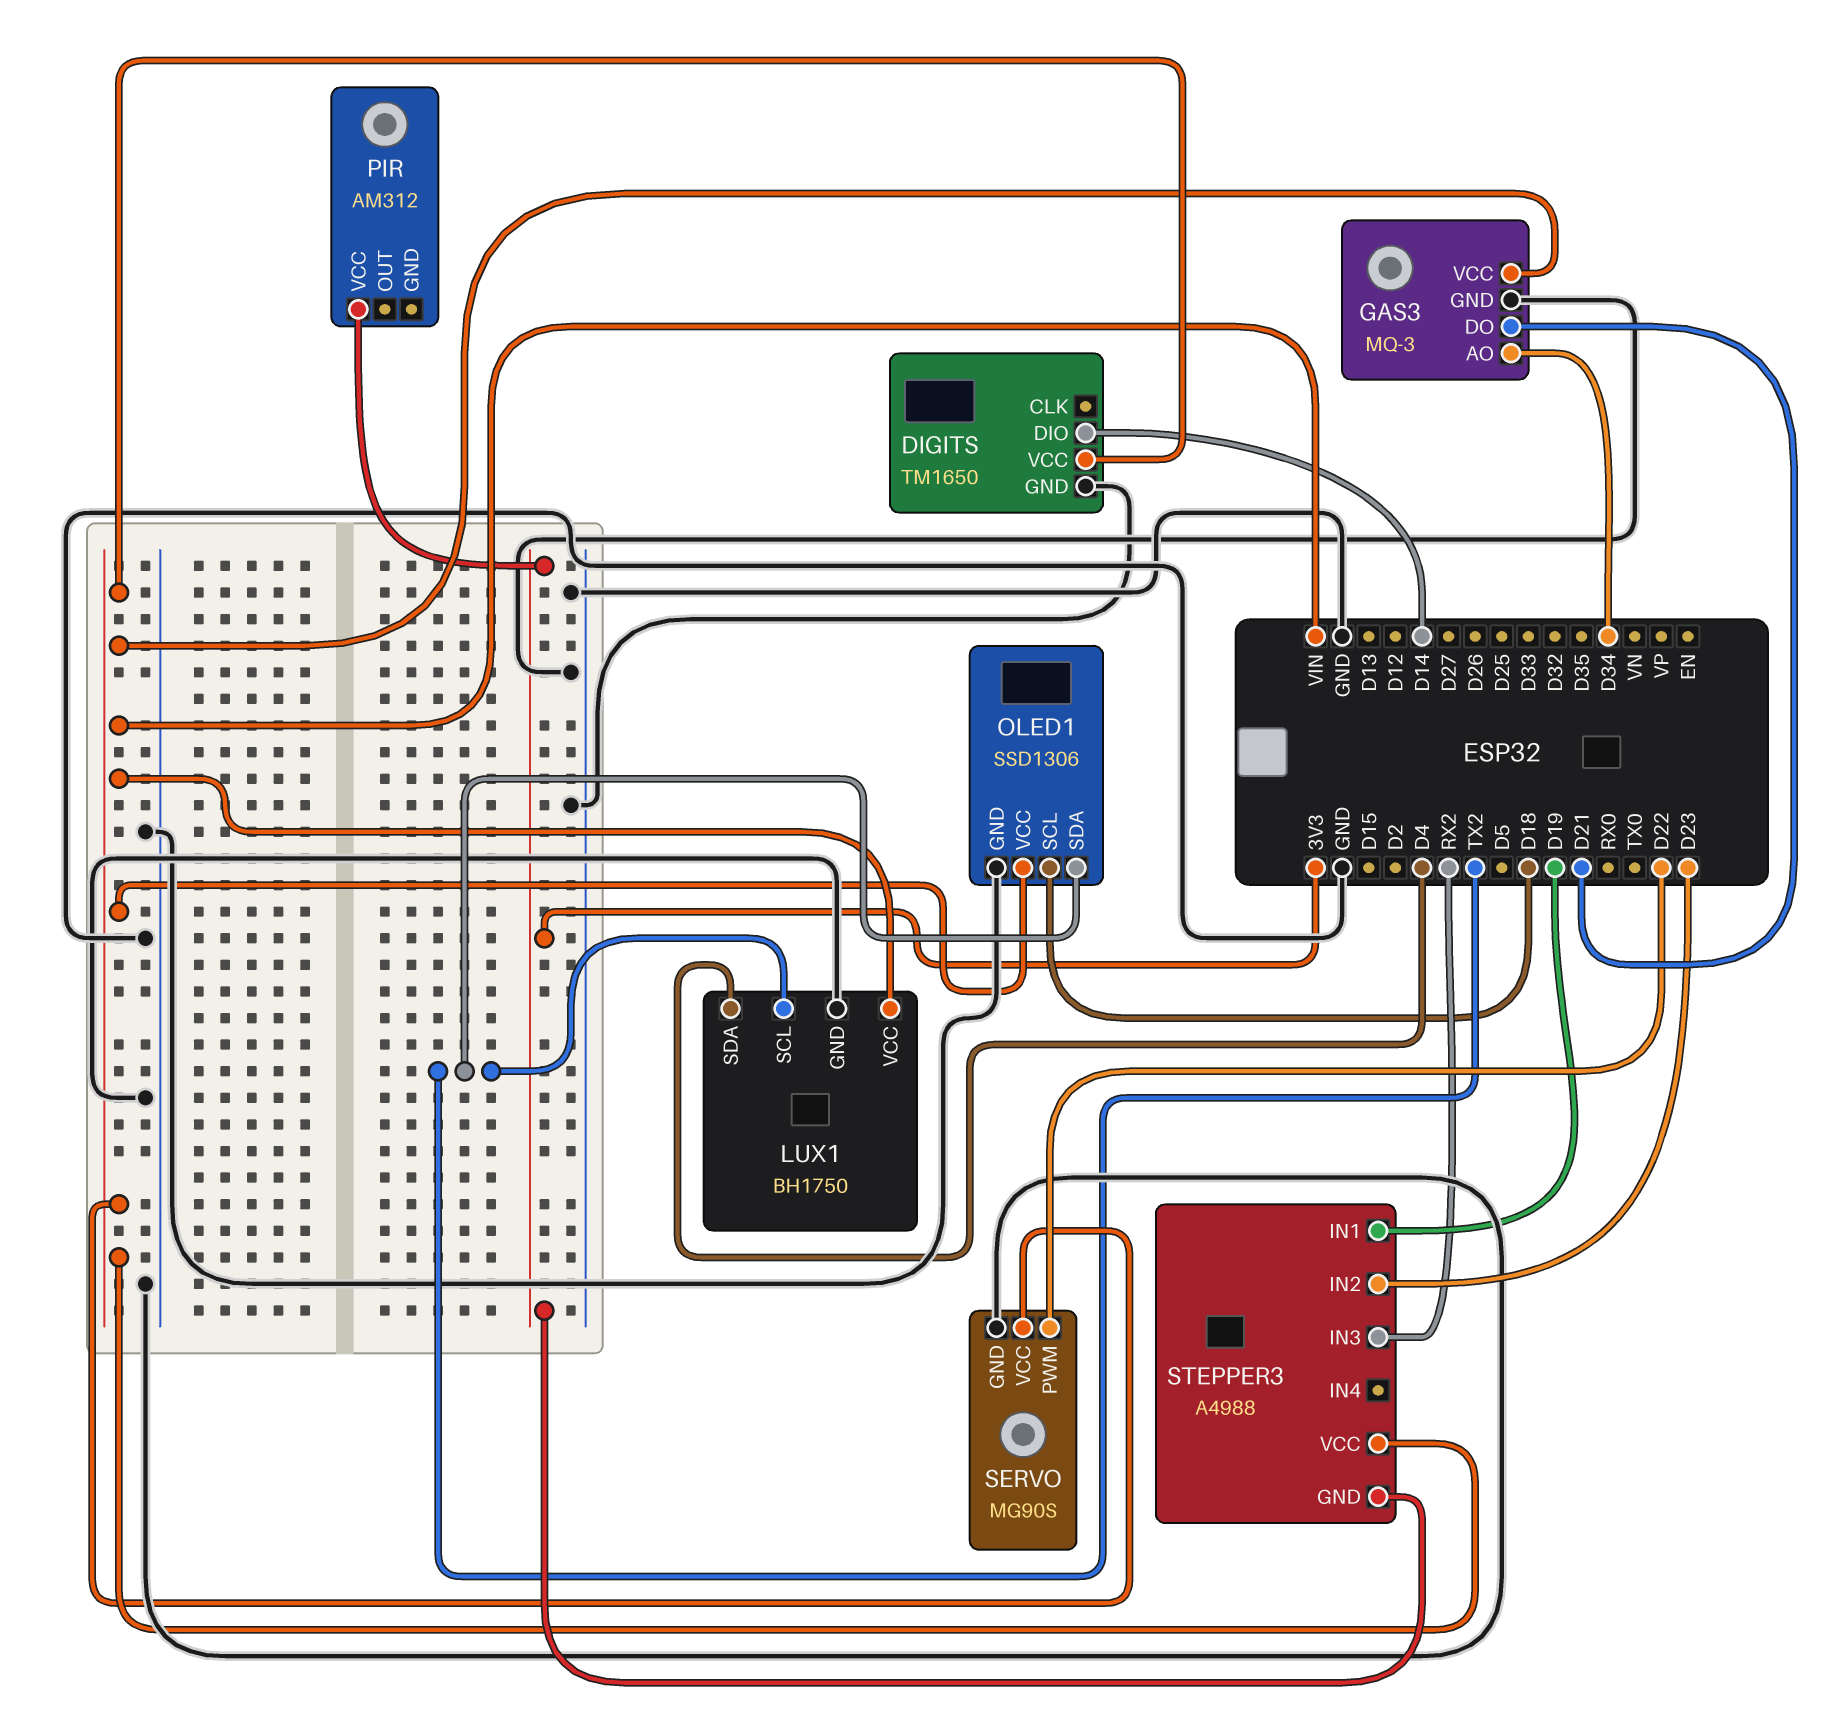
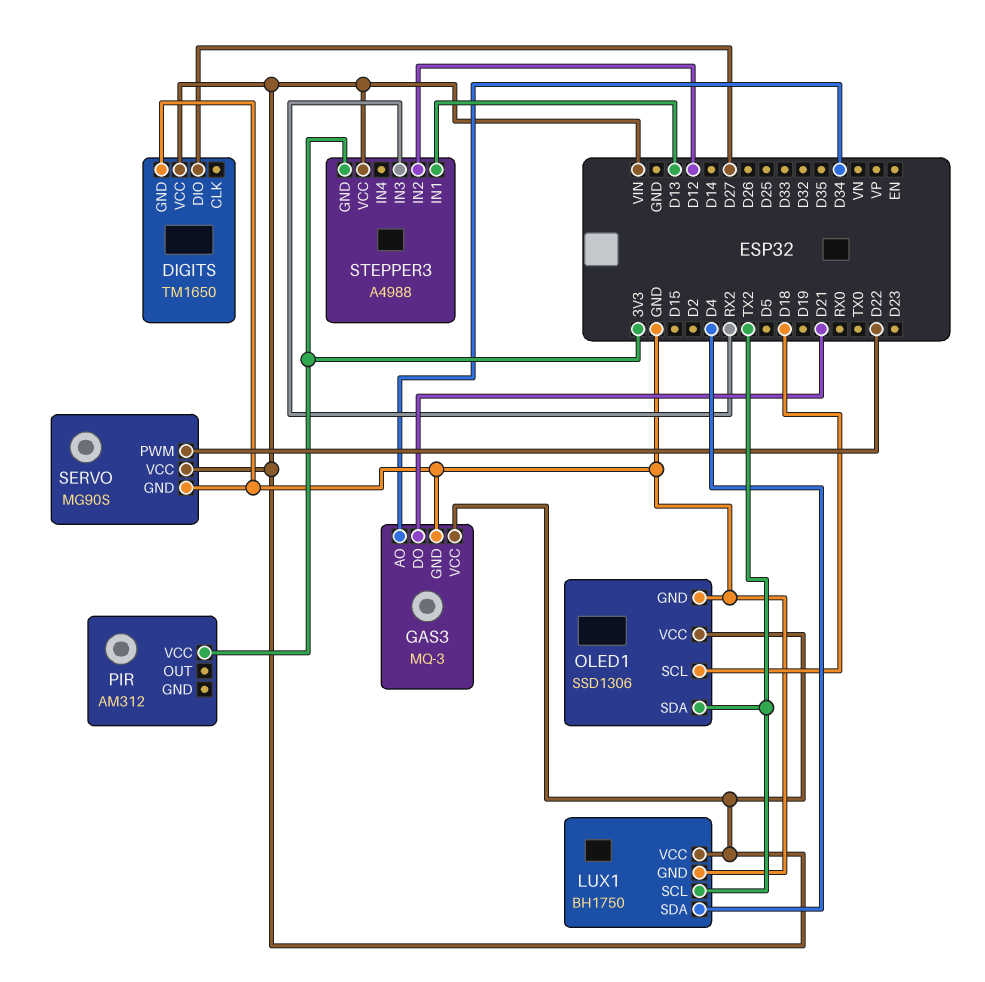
DIGITS pin DIO: D14 -> D27
STEPPER3 pin IN1: D19 -> D13
STEPPER3 pin IN2: D23 -> D12

